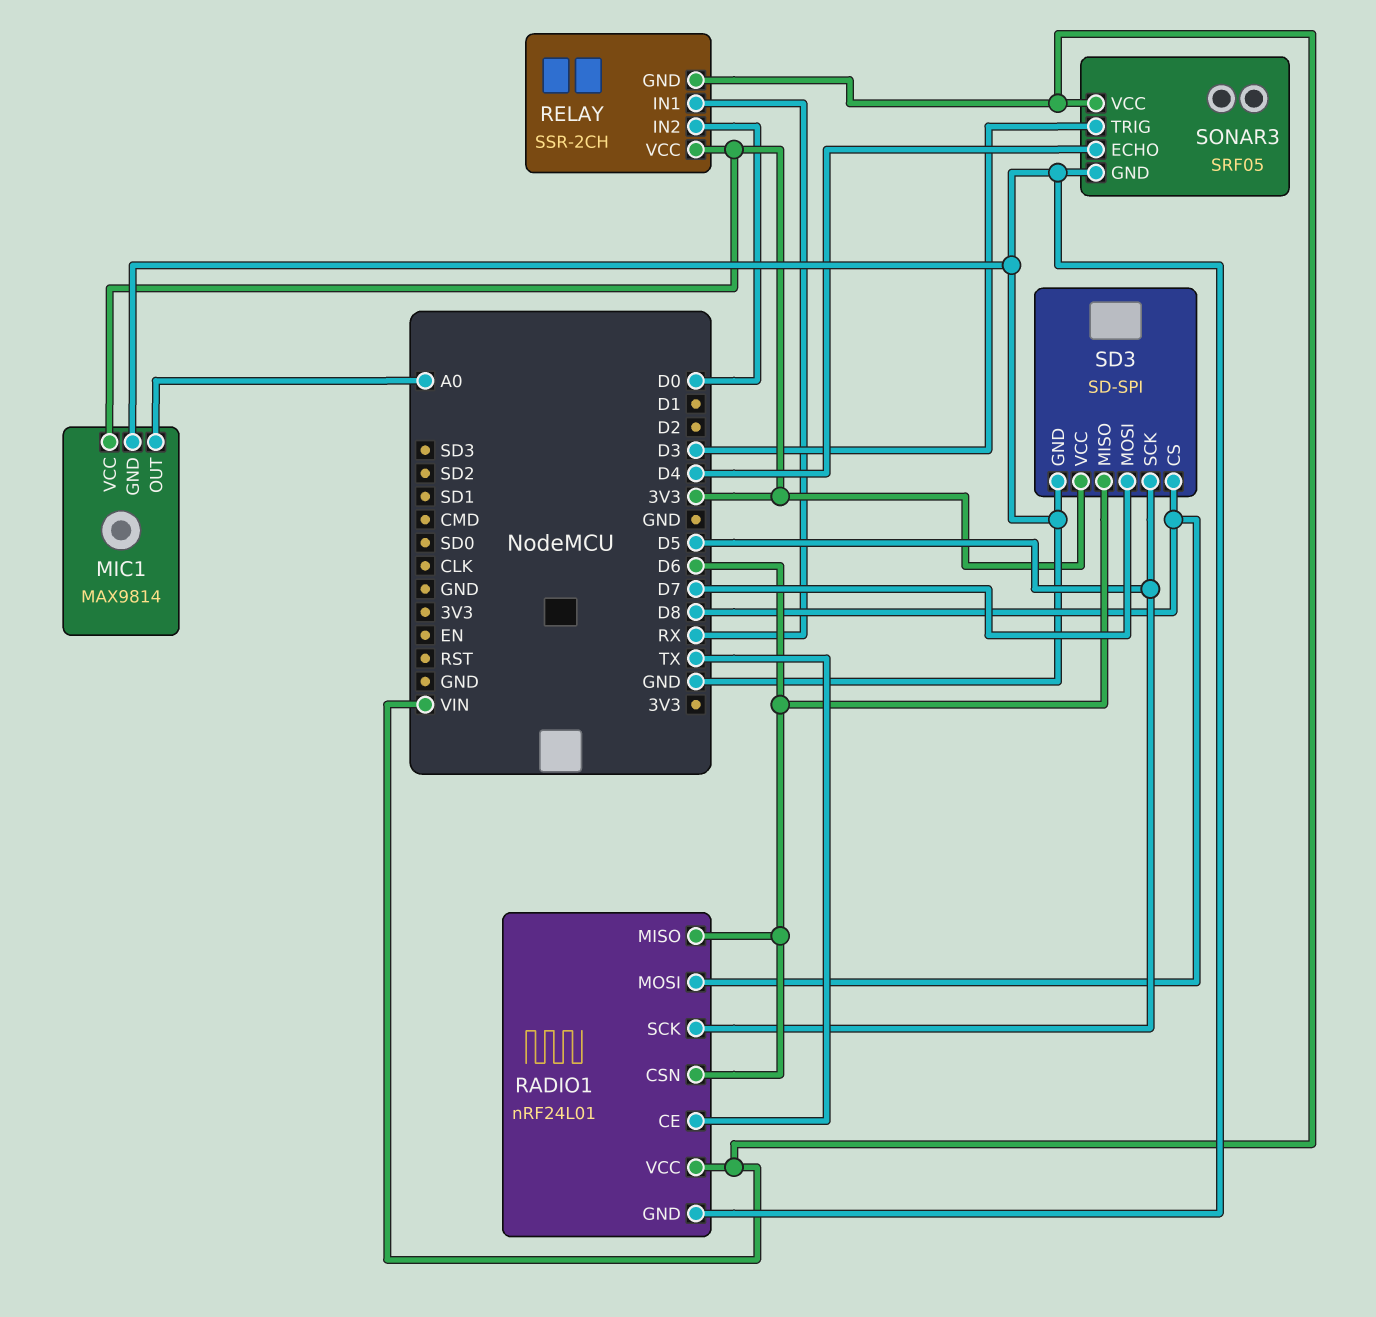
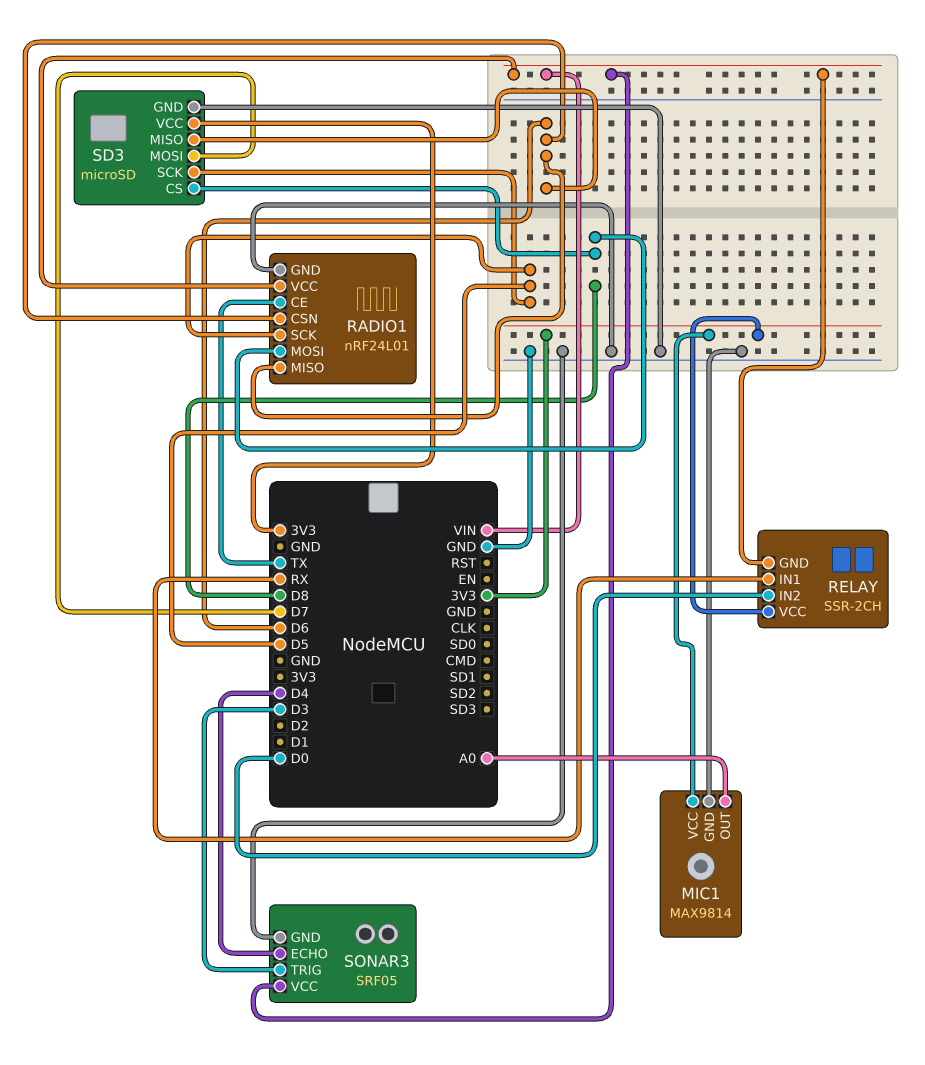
SD3: SD-SPI -> microSD

